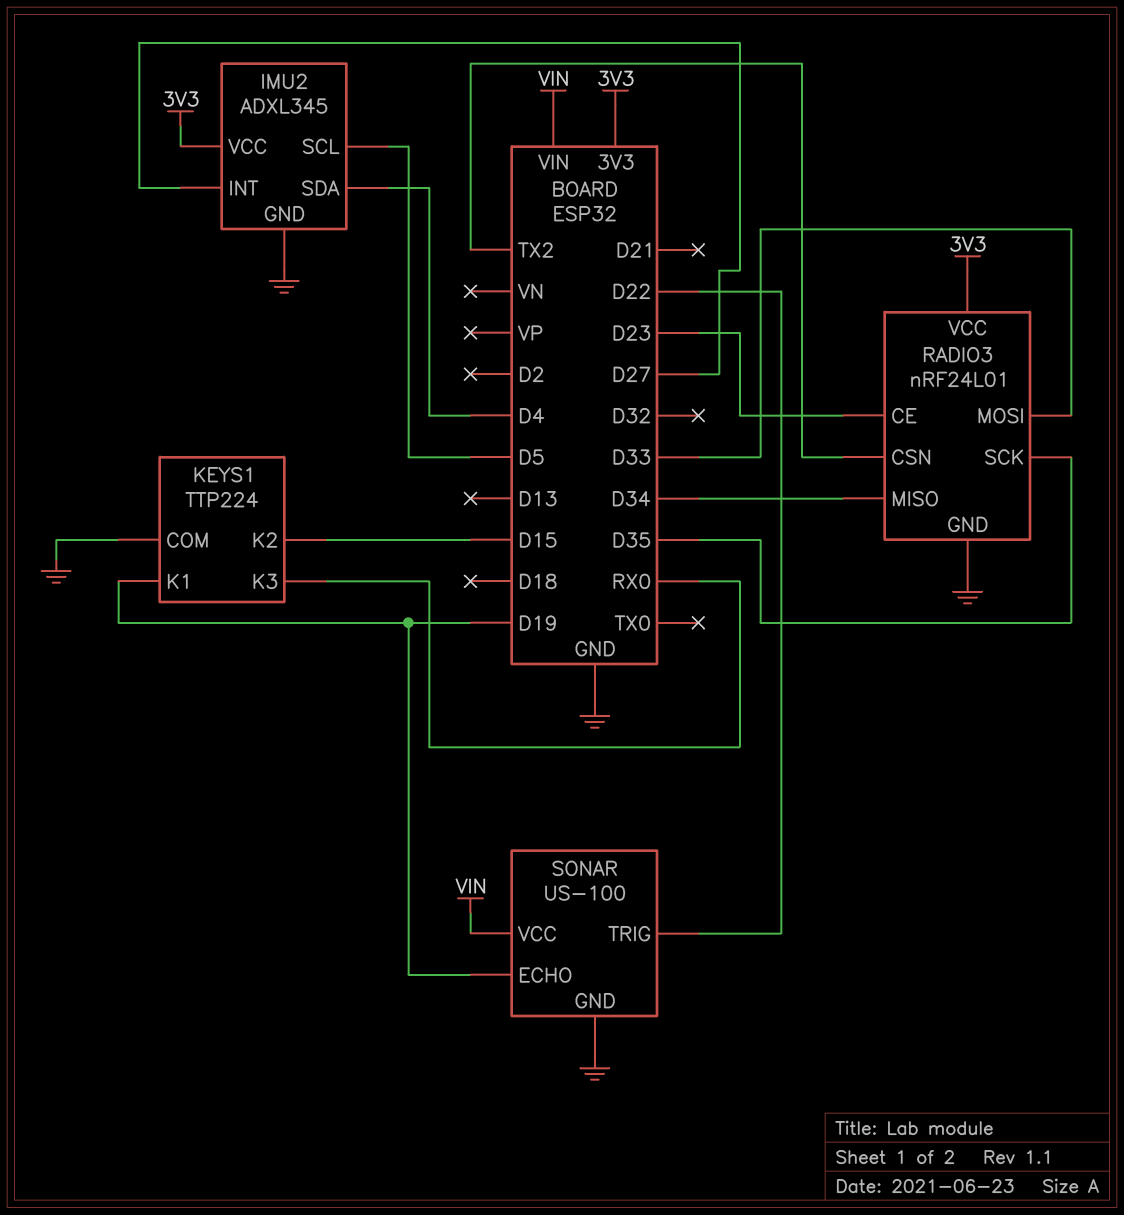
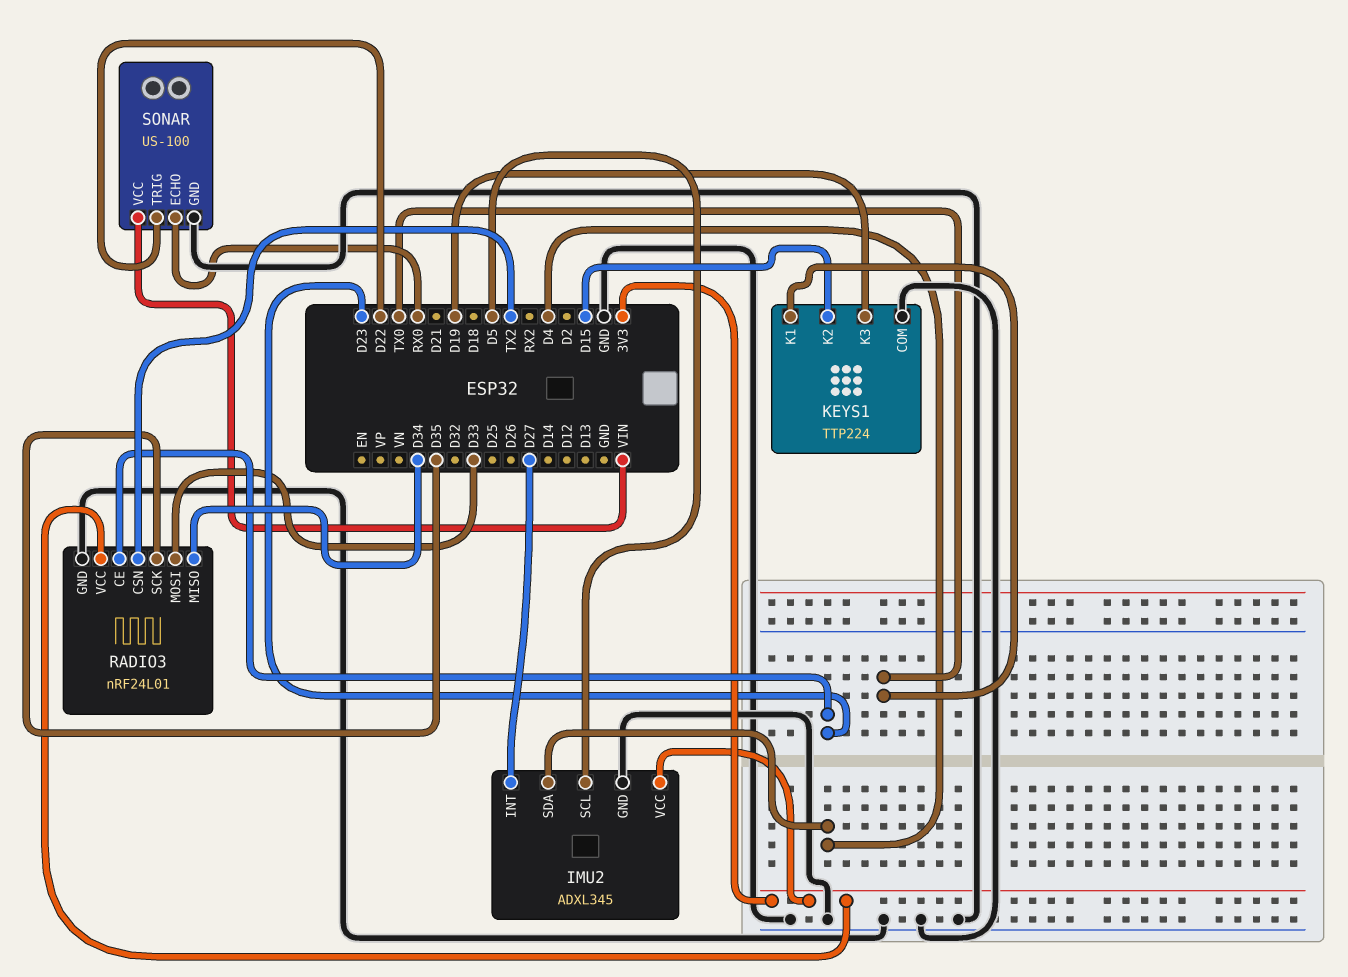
KEYS1 pin K1: D19 -> TX0
KEYS1 pin K3: RX0 -> D19
SONAR pin ECHO: D19 -> RX0

